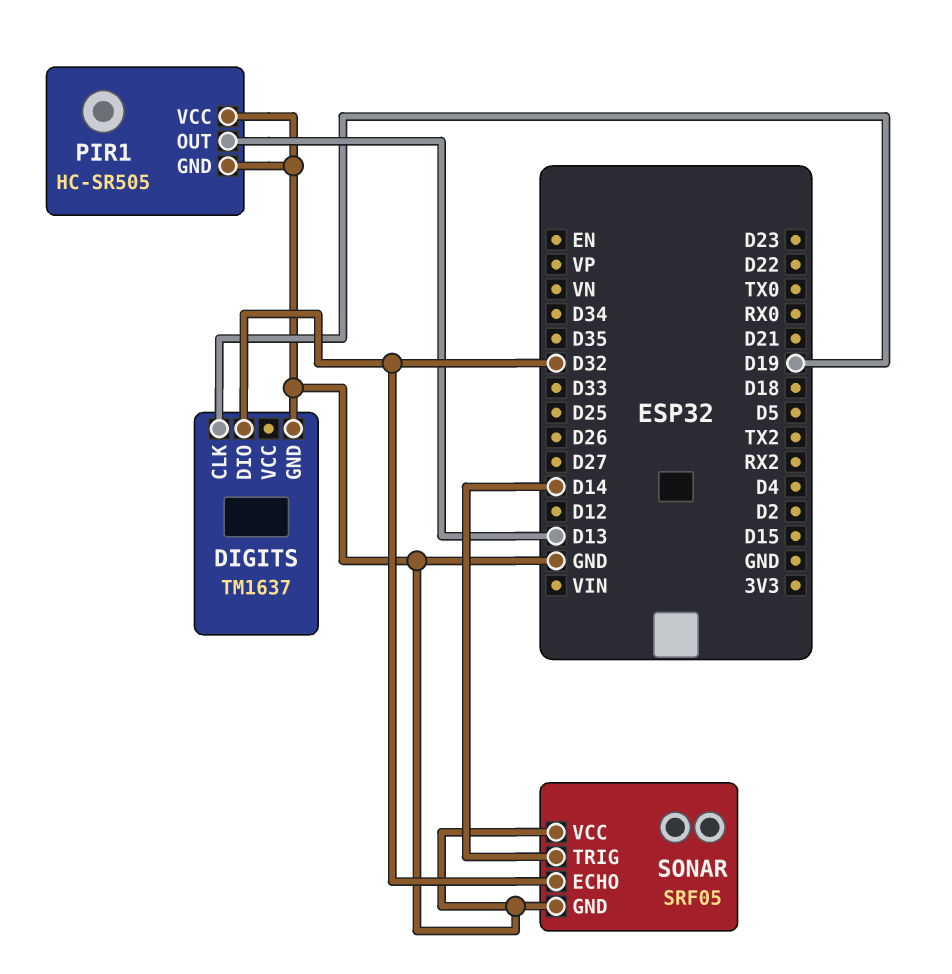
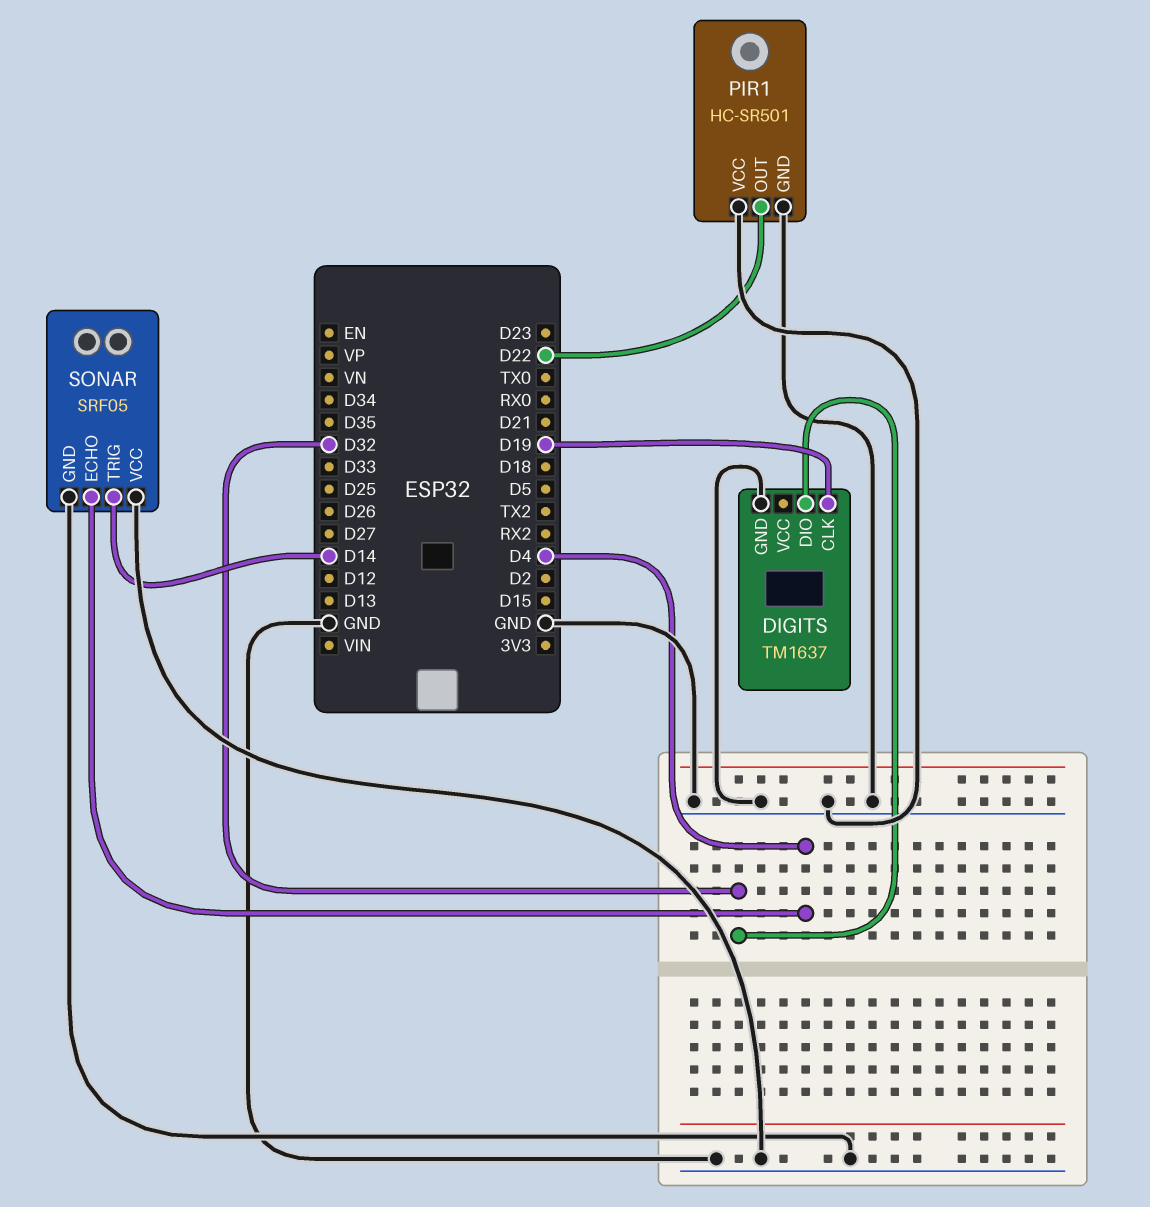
PIR1: HC-SR505 -> HC-SR501
PIR1 pin OUT: D13 -> D22
SONAR pin ECHO: D32 -> D4

